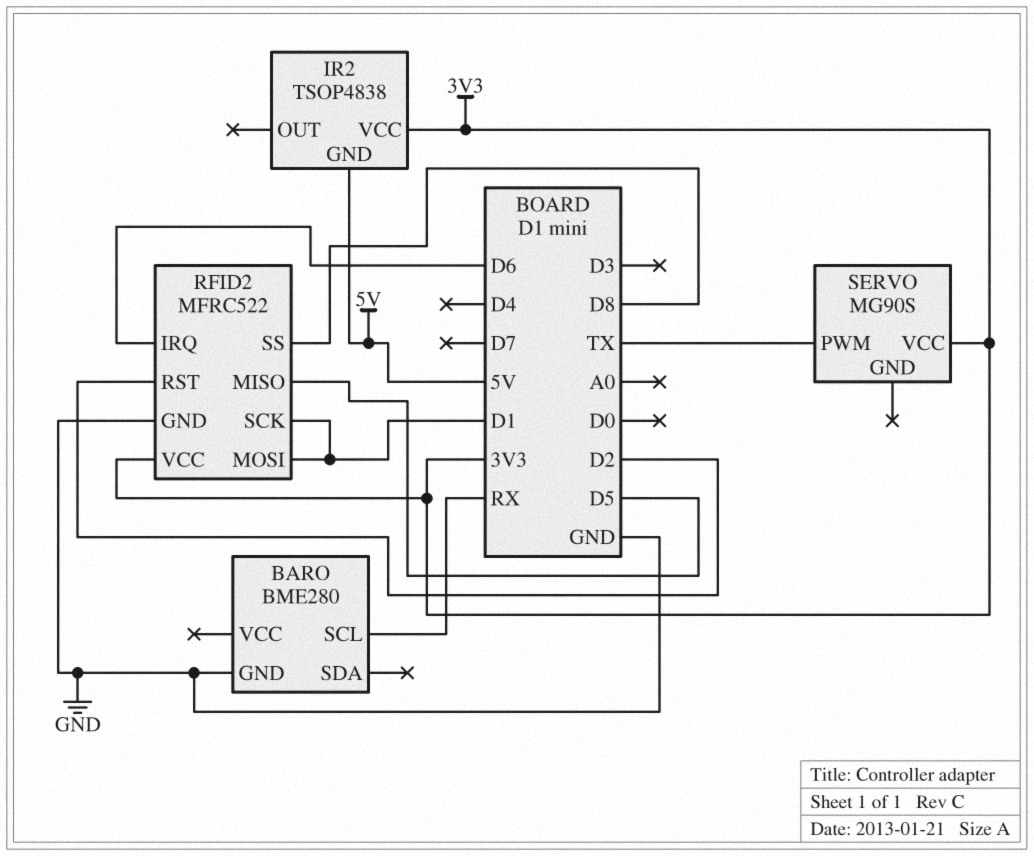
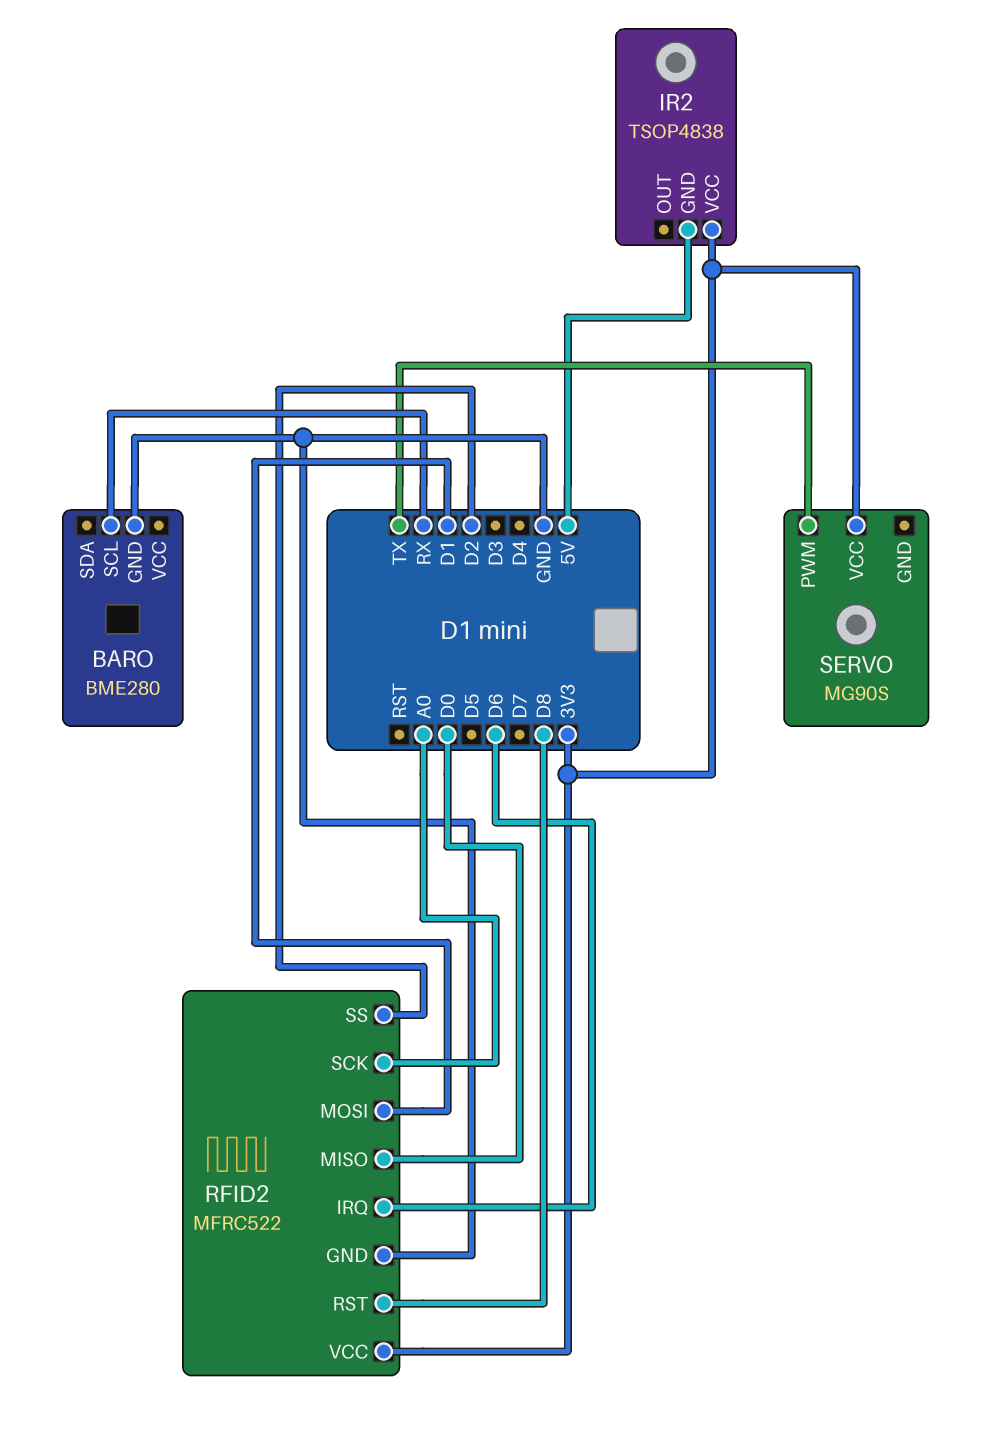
RFID2 pin MISO: D5 -> D0
RFID2 pin RST: D2 -> D8
RFID2 pin SCK: D1 -> A0
RFID2 pin SS: D8 -> D2

